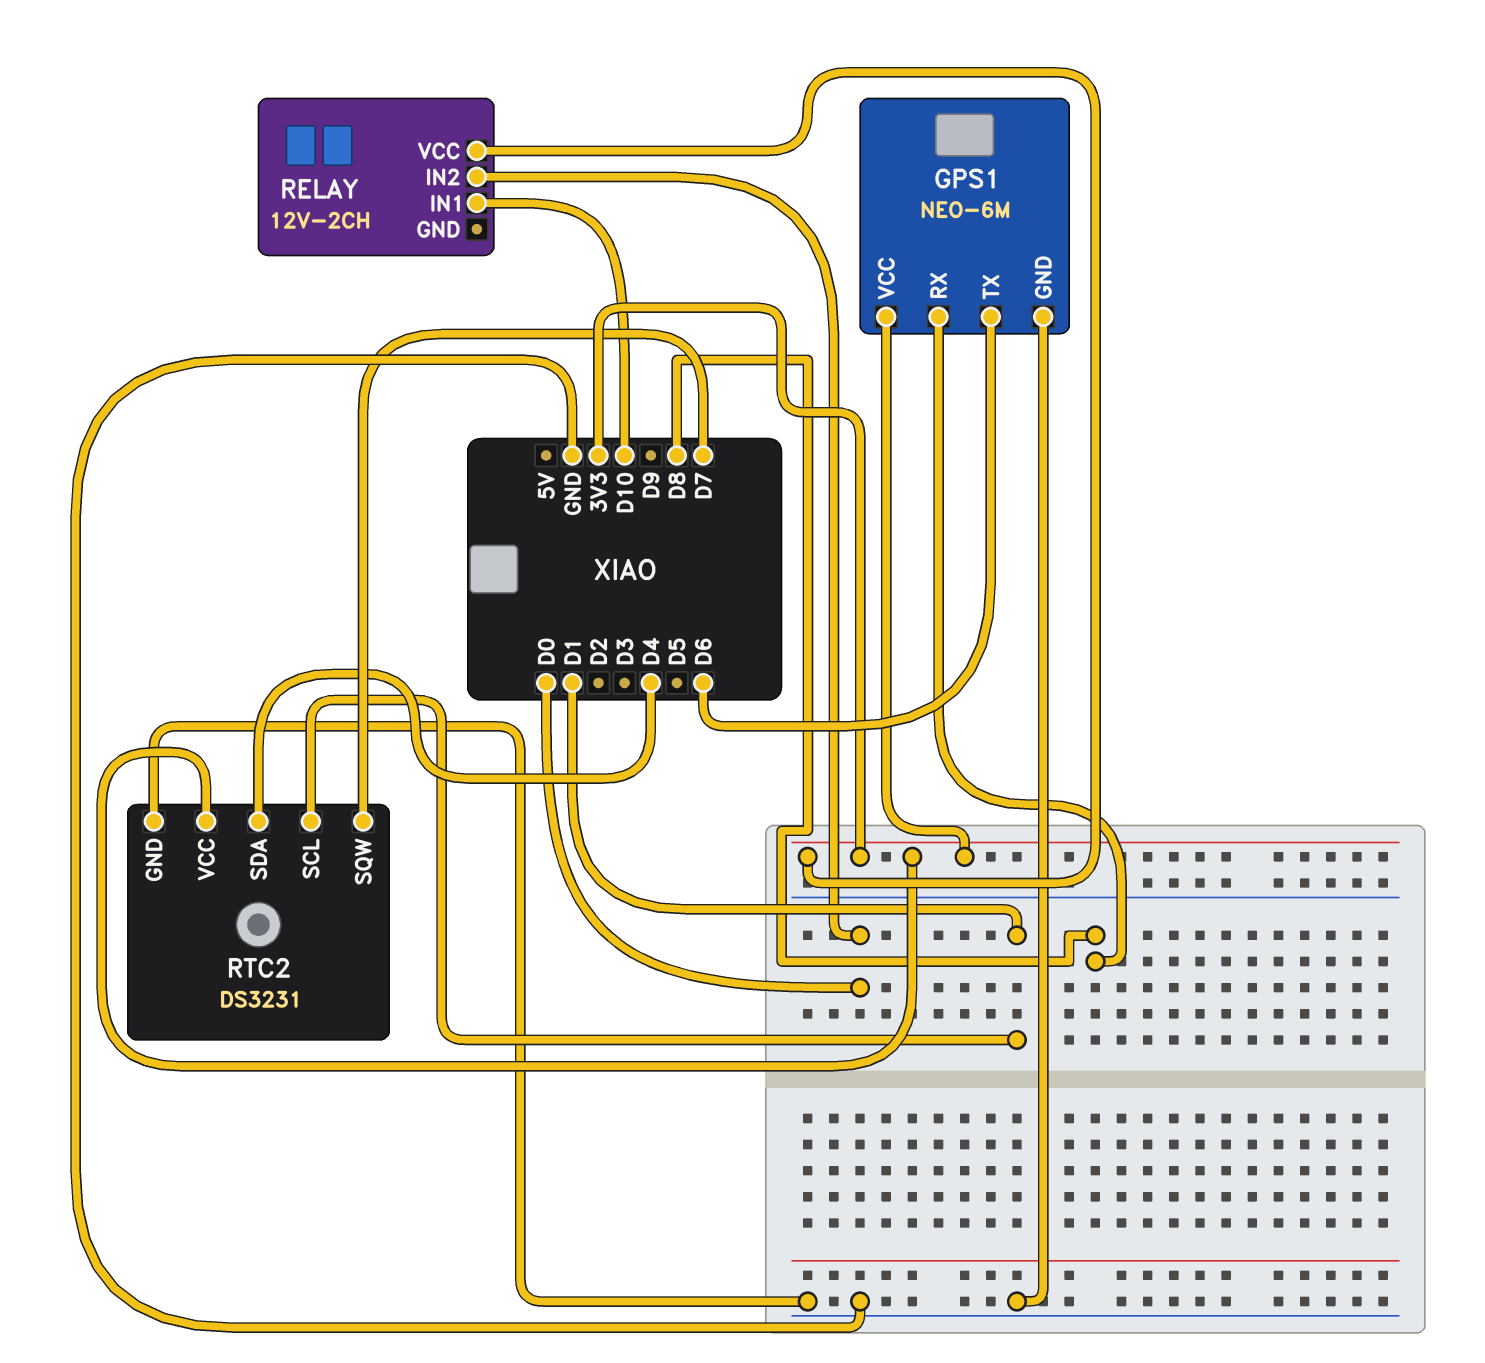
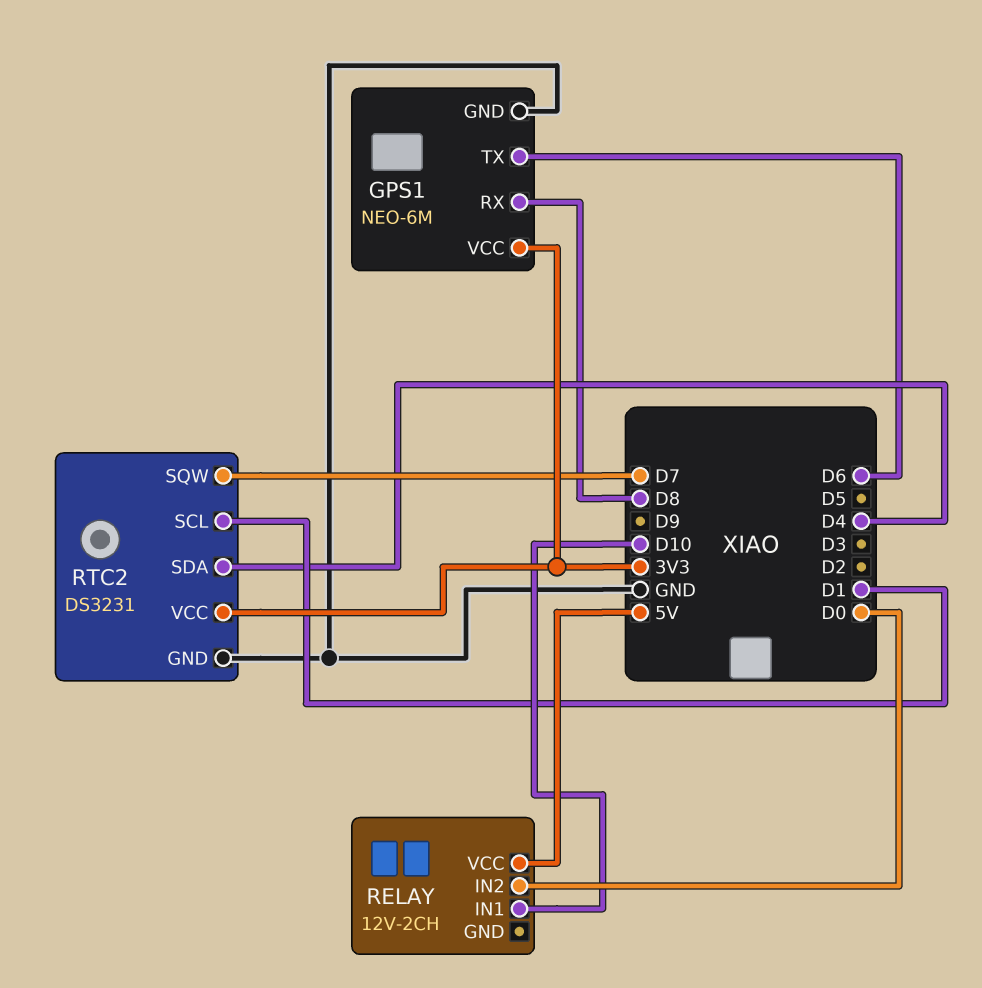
RELAY pin VCC: 3V3 -> 5V

